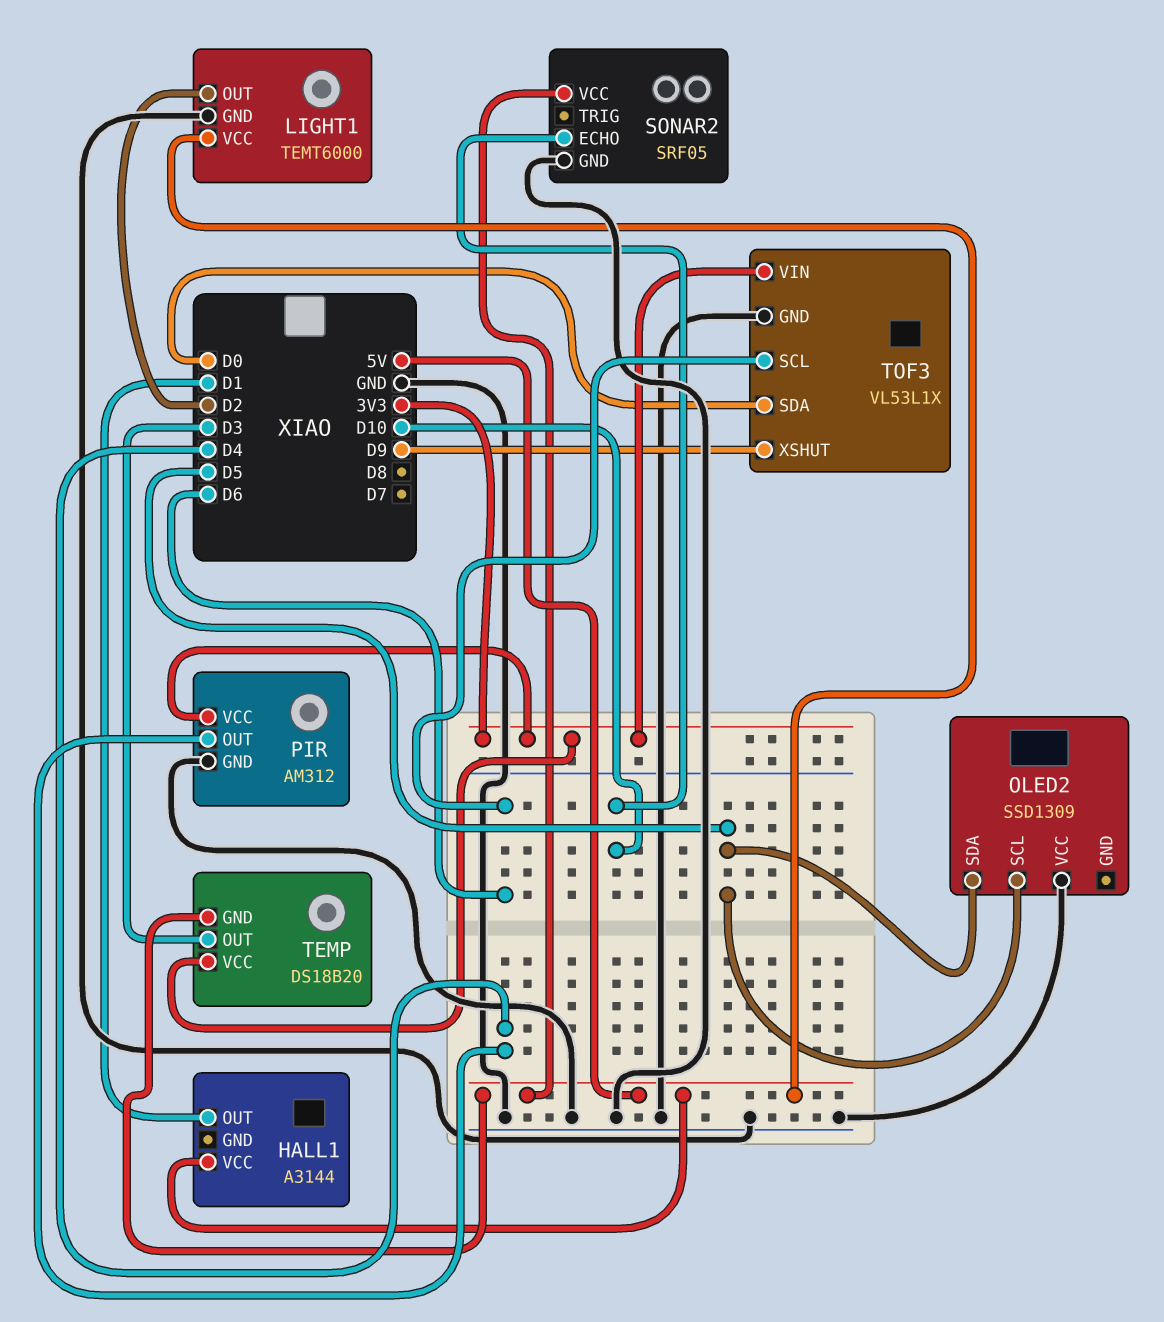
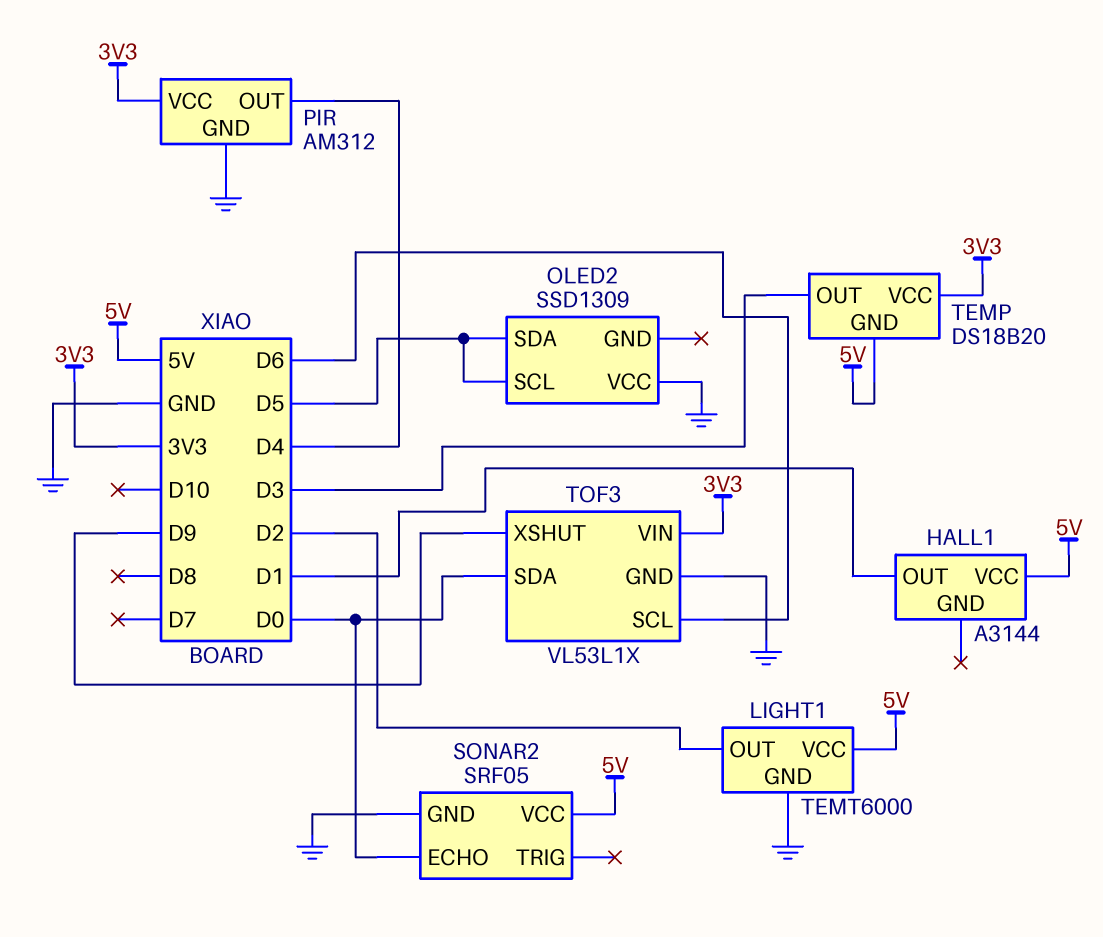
SONAR2 pin ECHO: D10 -> D0

